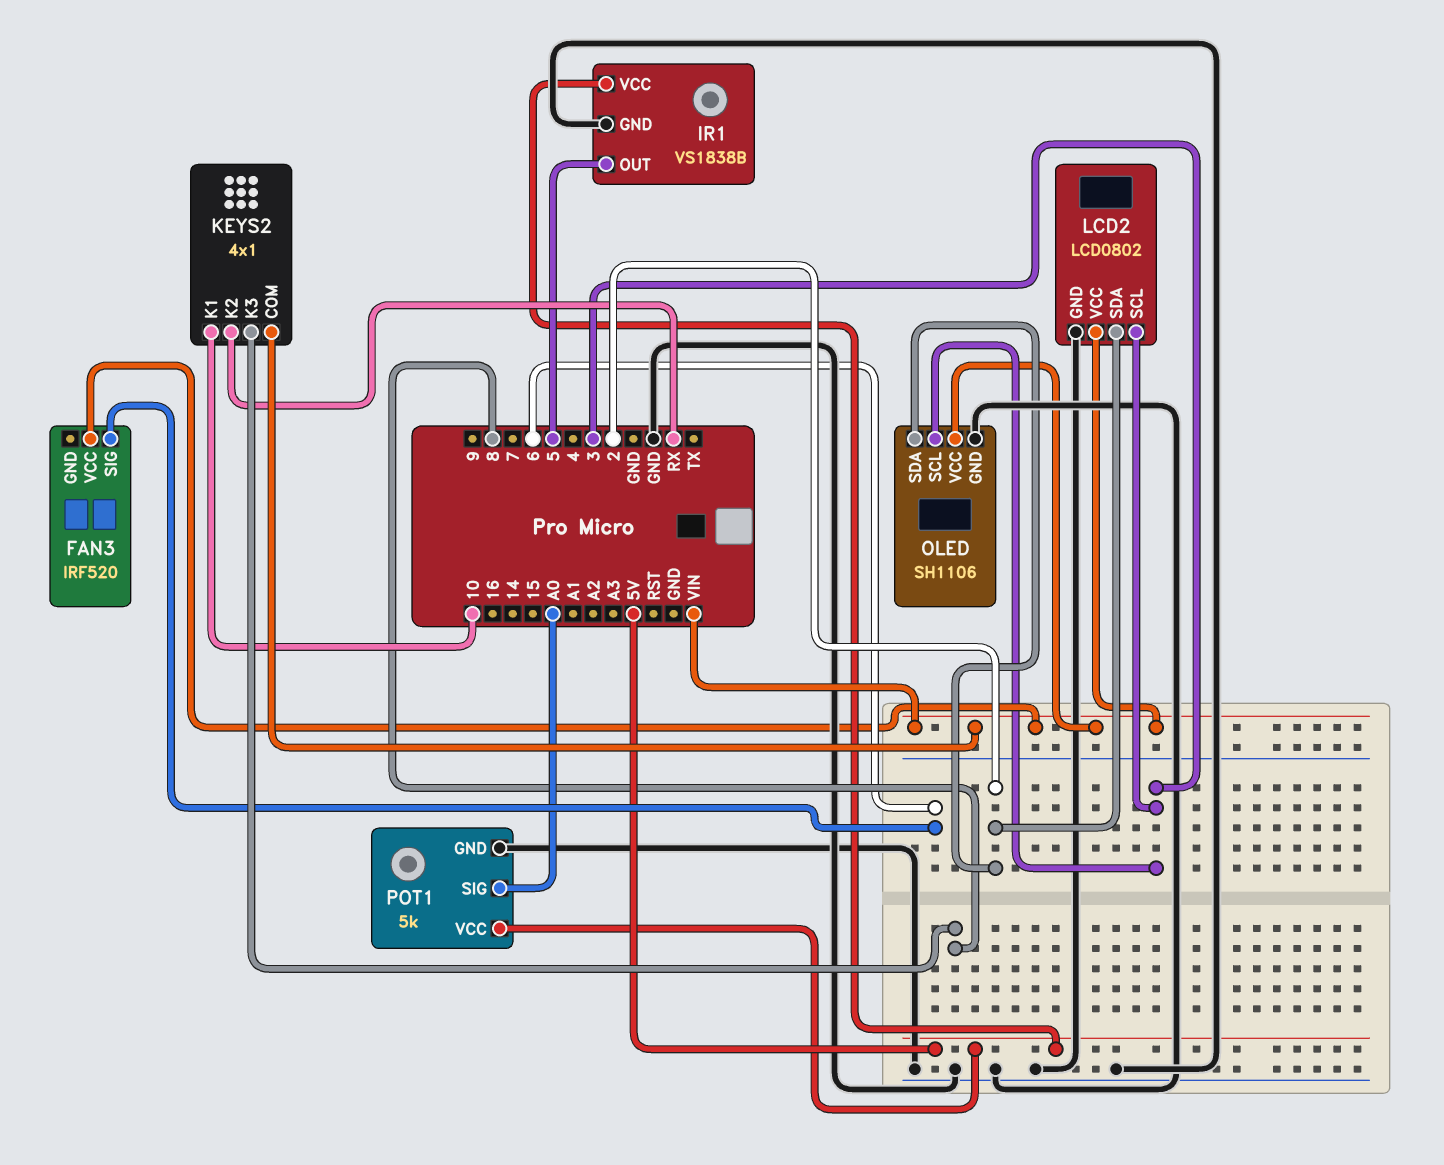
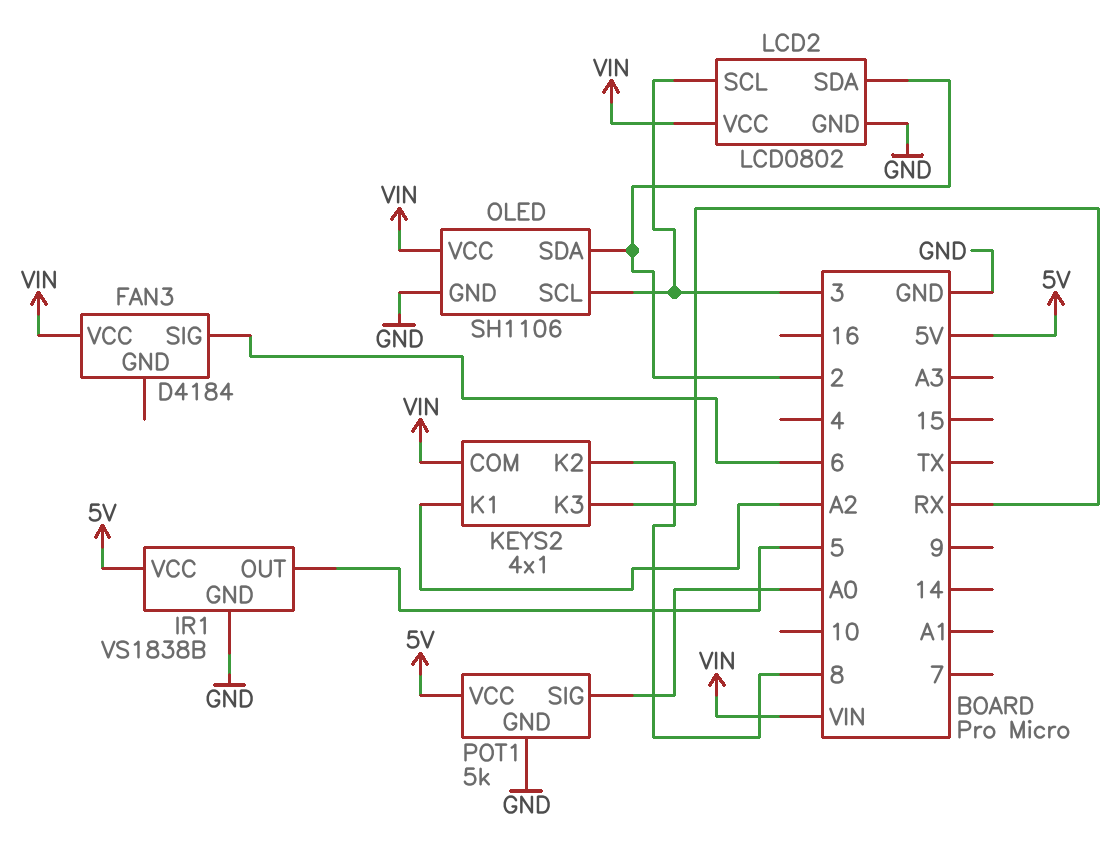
FAN3: IRF520 -> D4184
KEYS2 pin K1: 10 -> A2
KEYS2 pin K2: RX -> 8
KEYS2 pin K3: 8 -> RX

